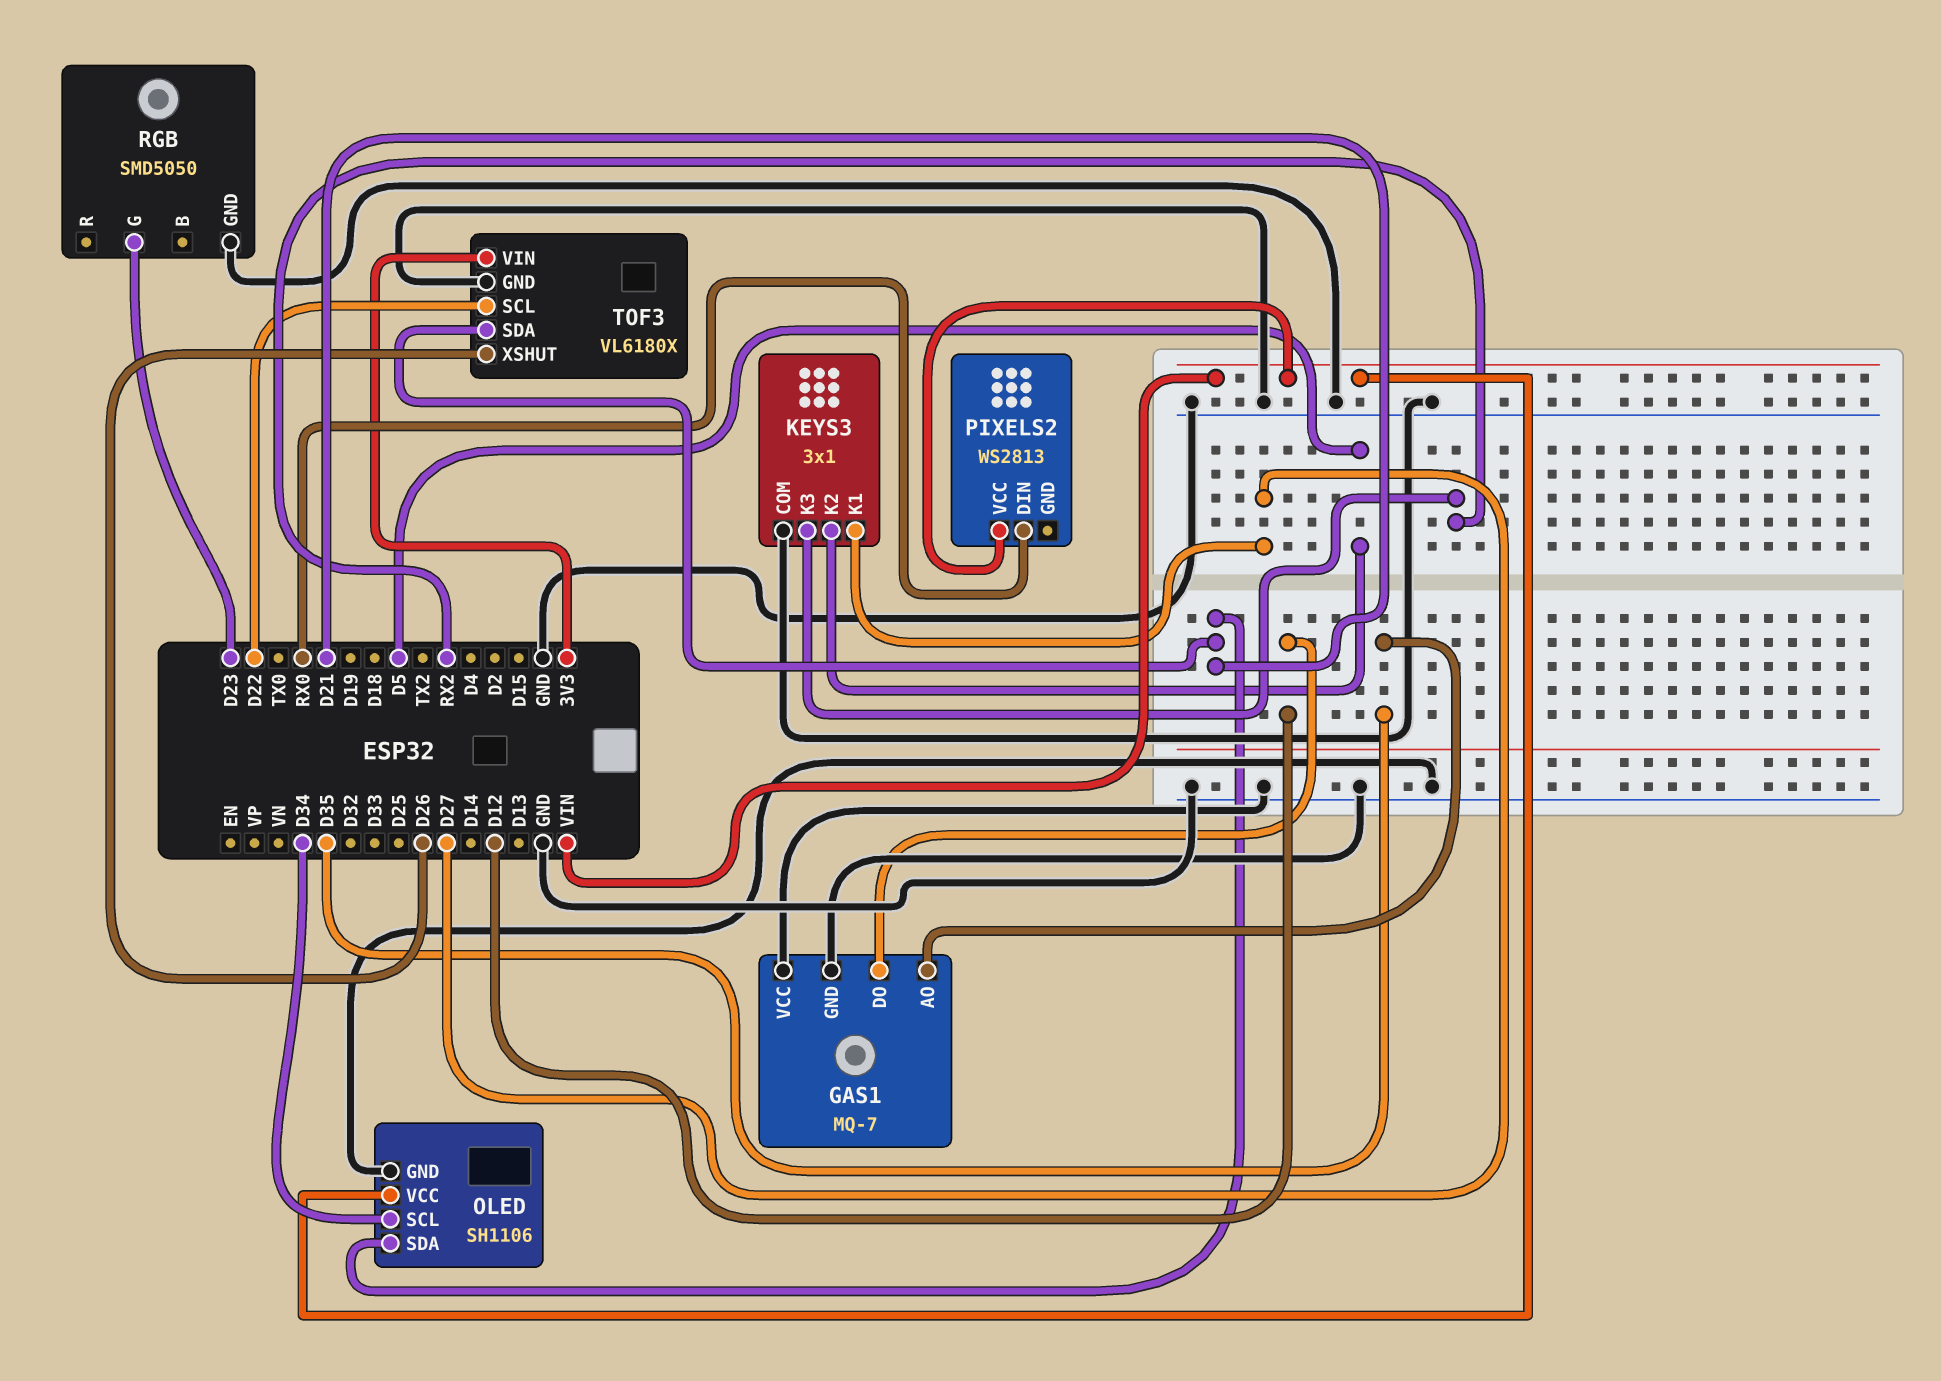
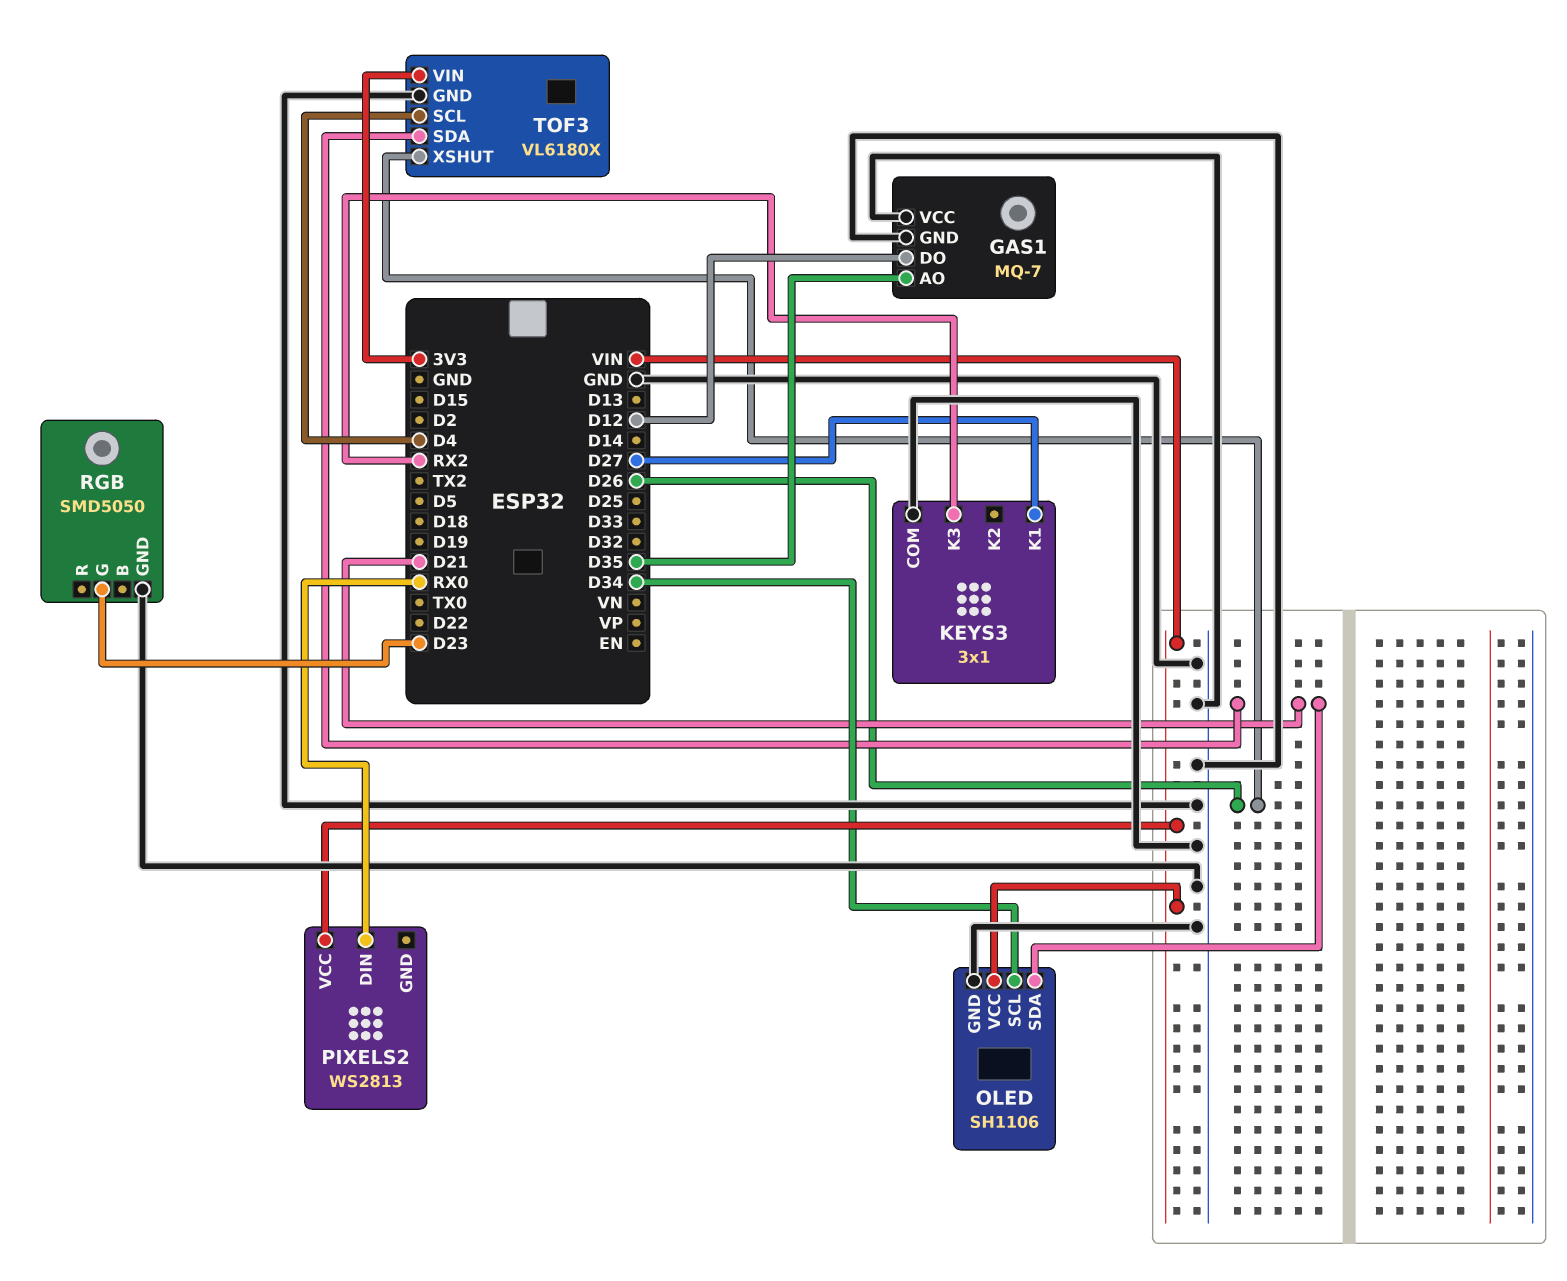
KEYS3 pin K2: D5 -> none
TOF3 pin SCL: D22 -> D4

